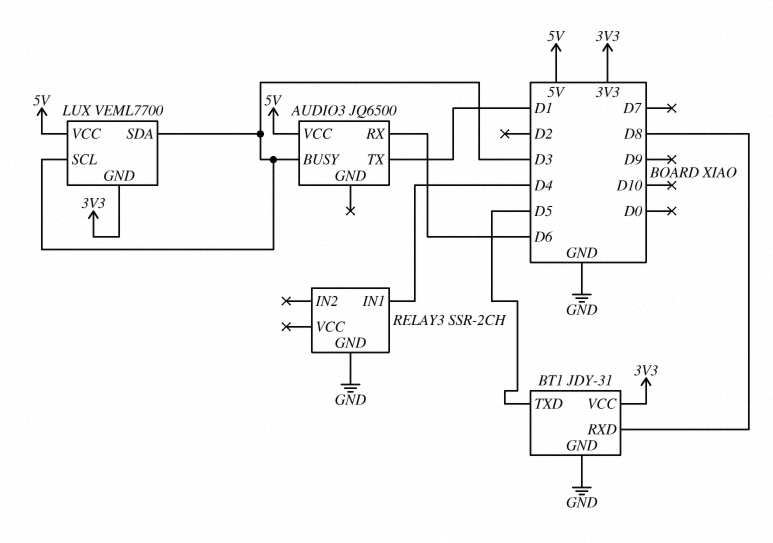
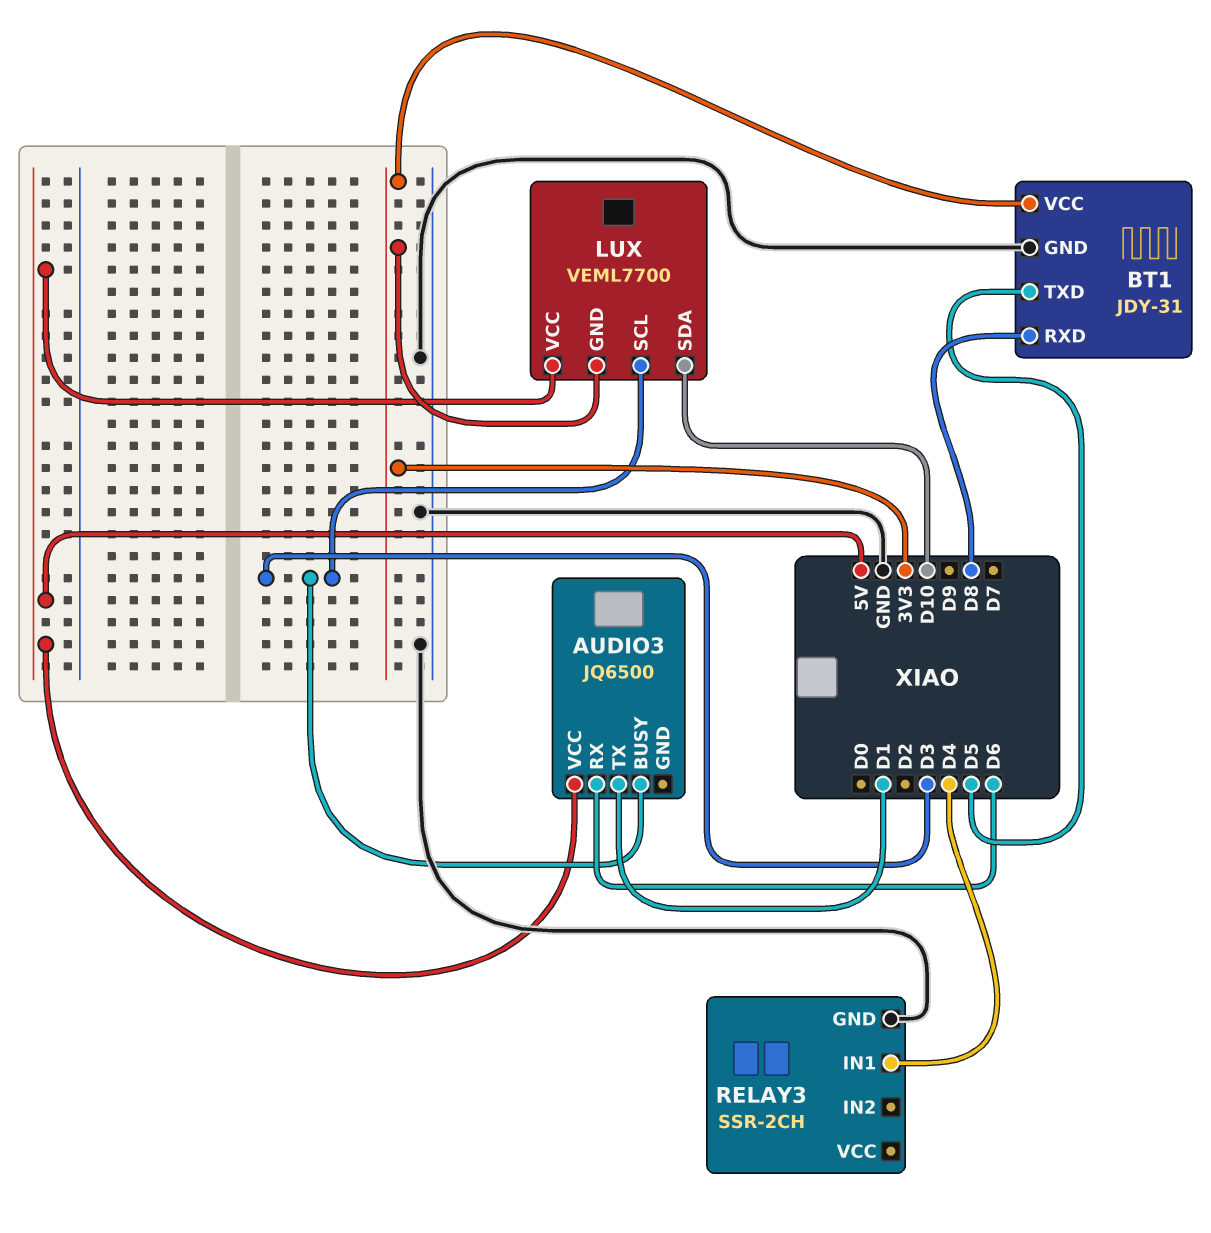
LUX pin SDA: D3 -> D10

